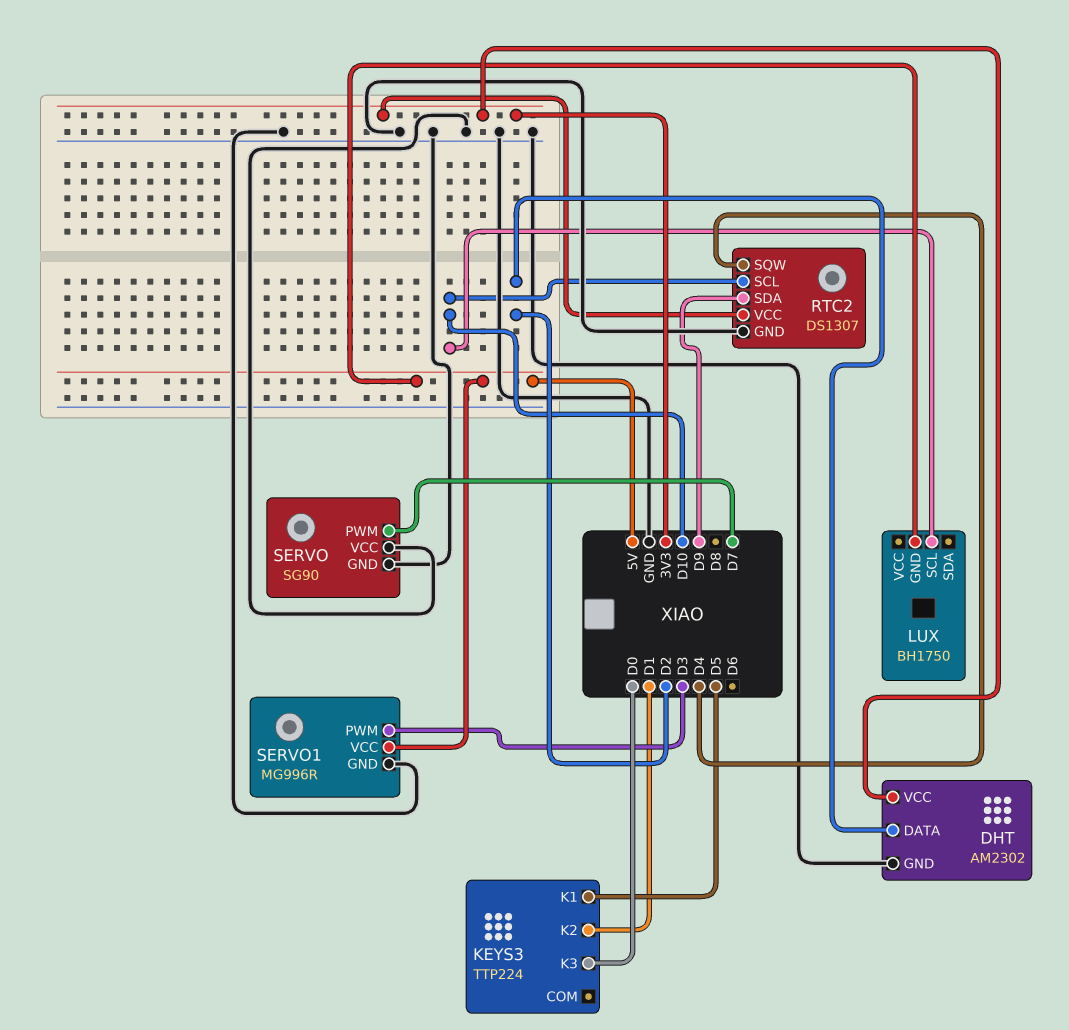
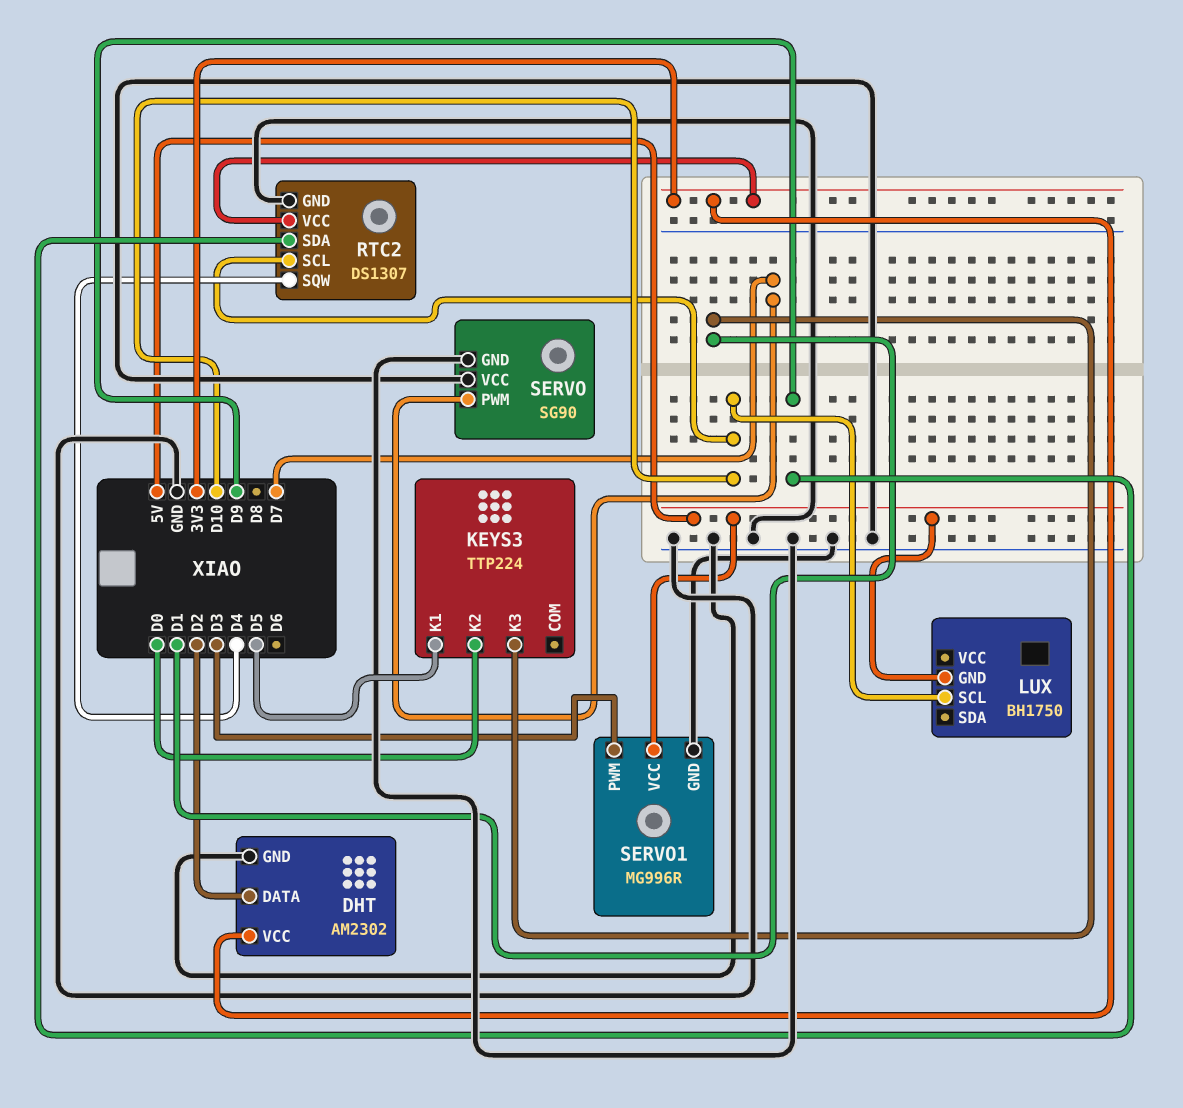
KEYS3 pin K2: D1 -> D0
KEYS3 pin K3: D0 -> D1

